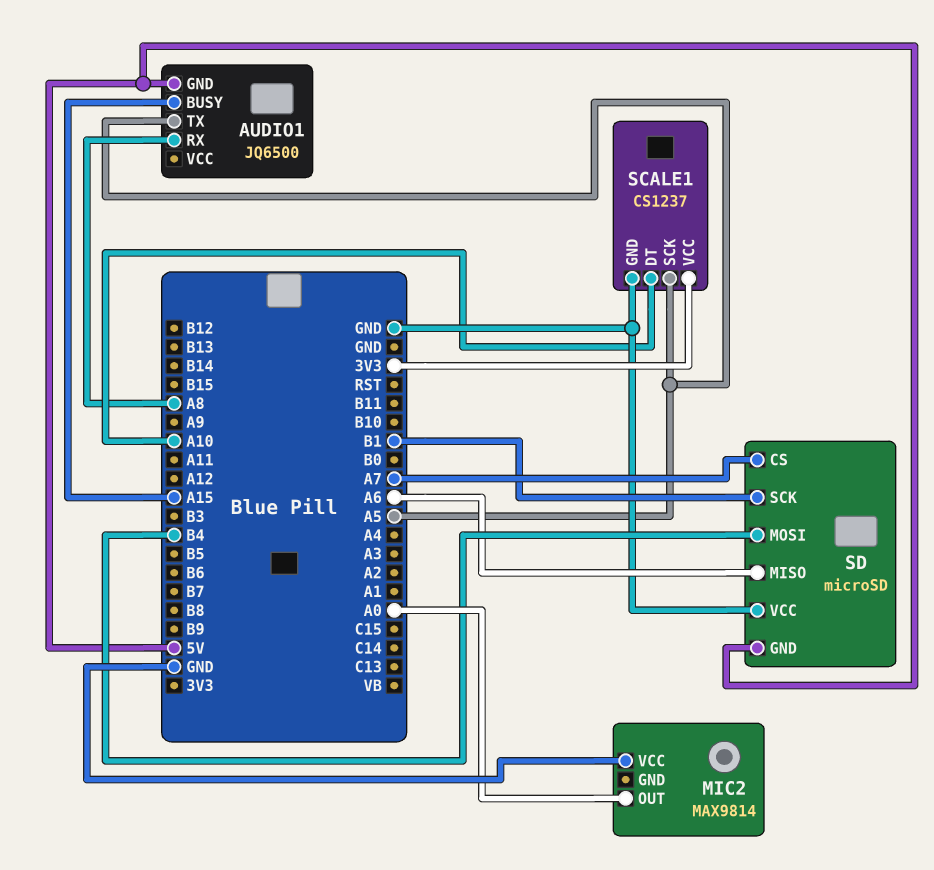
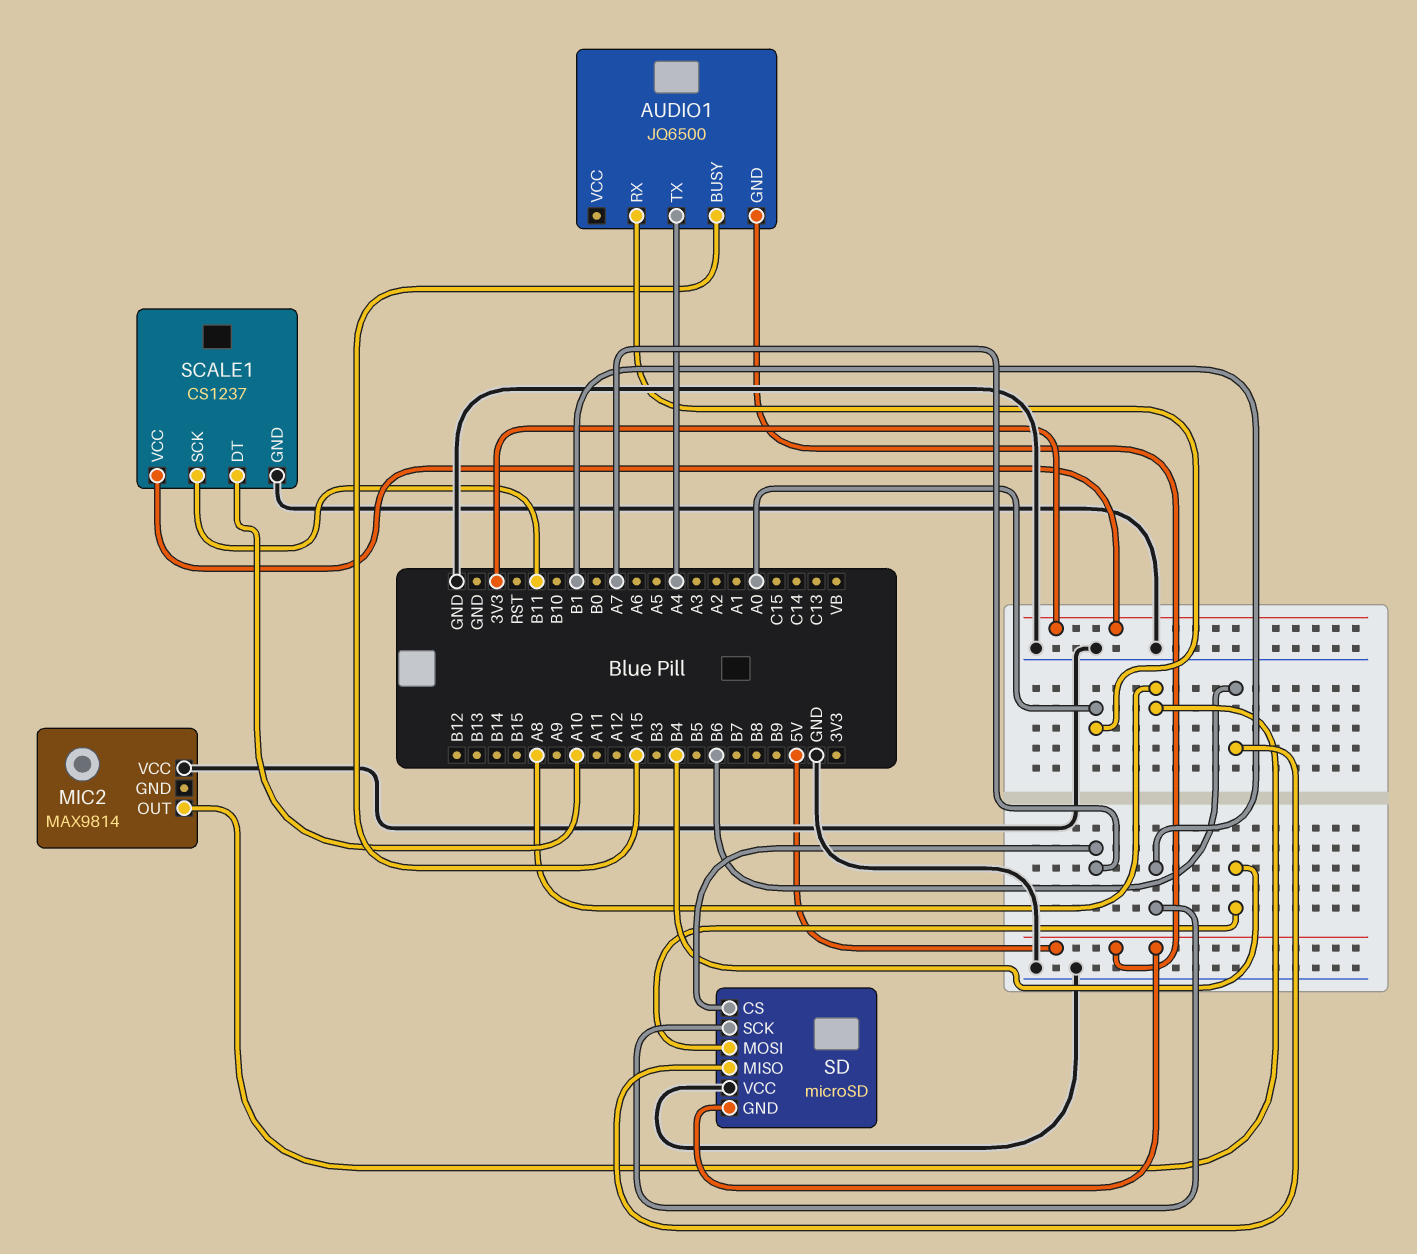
AUDIO1 pin RX: A8 -> A0
AUDIO1 pin TX: A5 -> A4
MIC2 pin OUT: A0 -> A8
SCALE1 pin SCK: A5 -> B11
SD pin MISO: A6 -> B6

